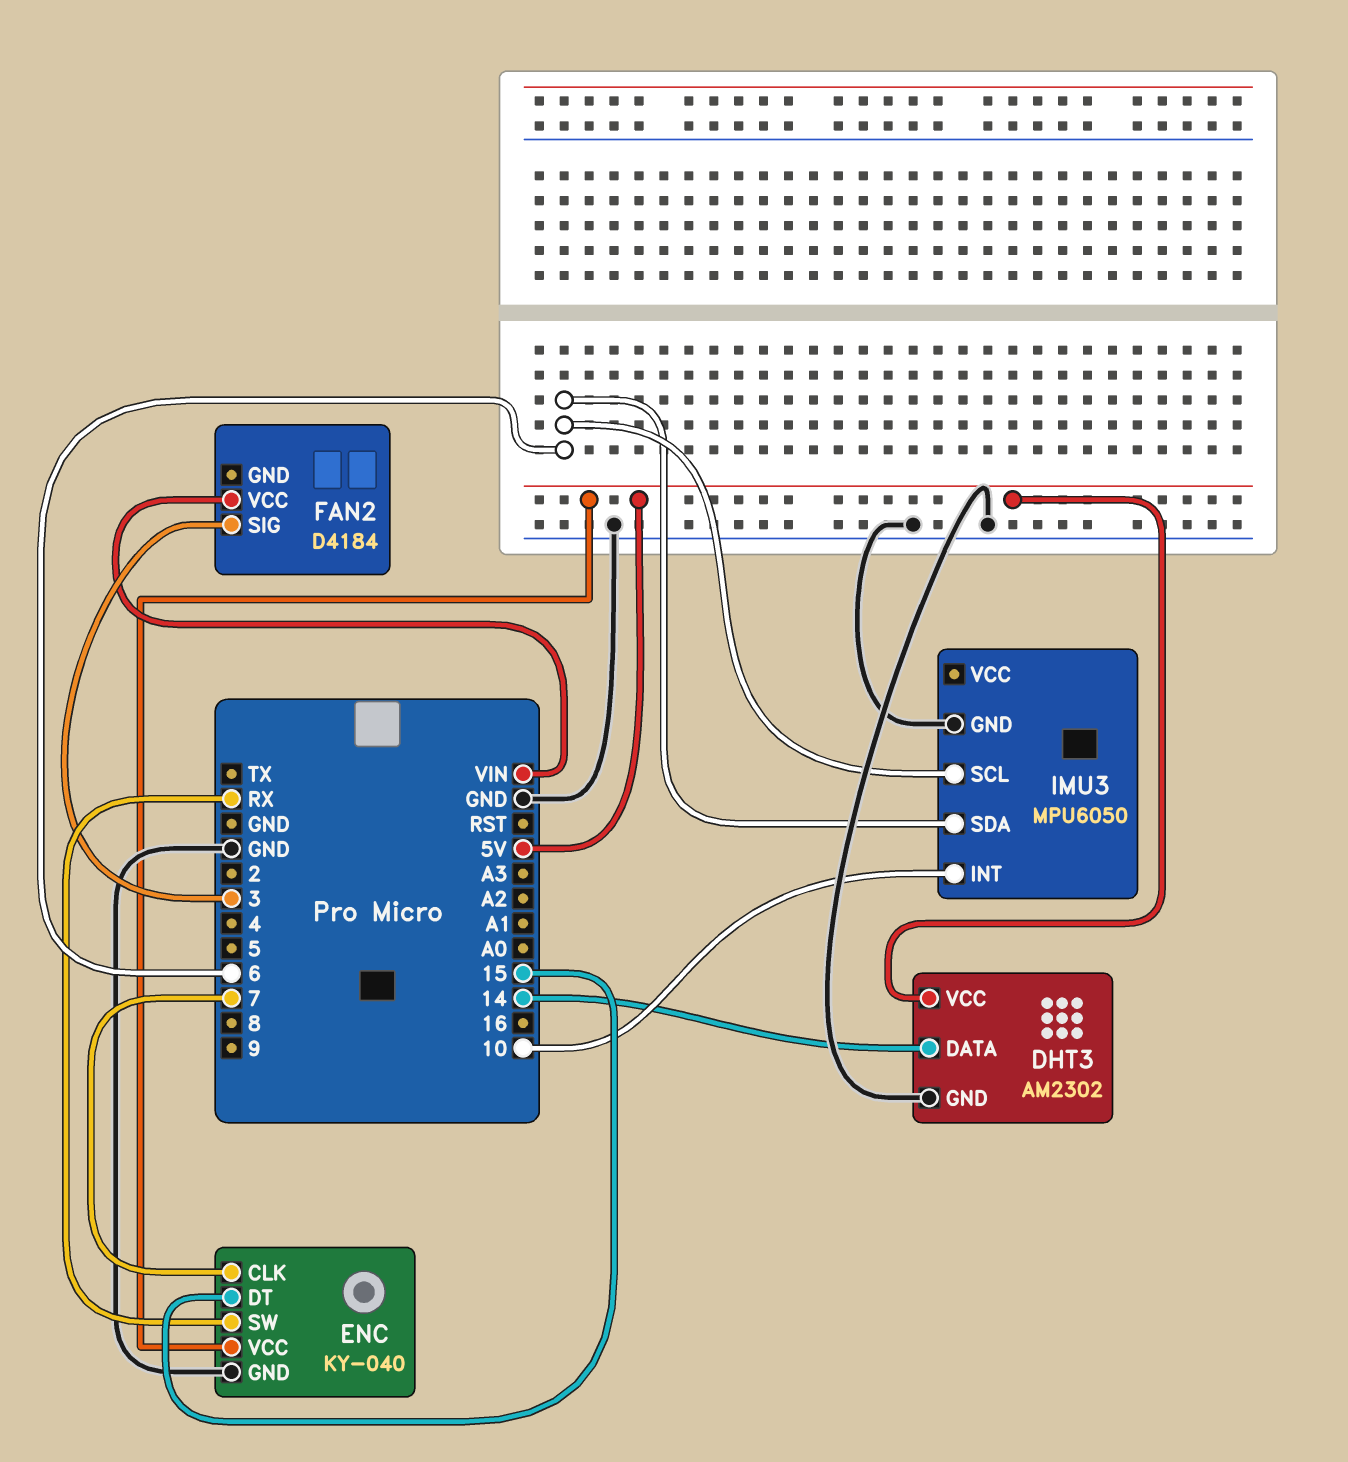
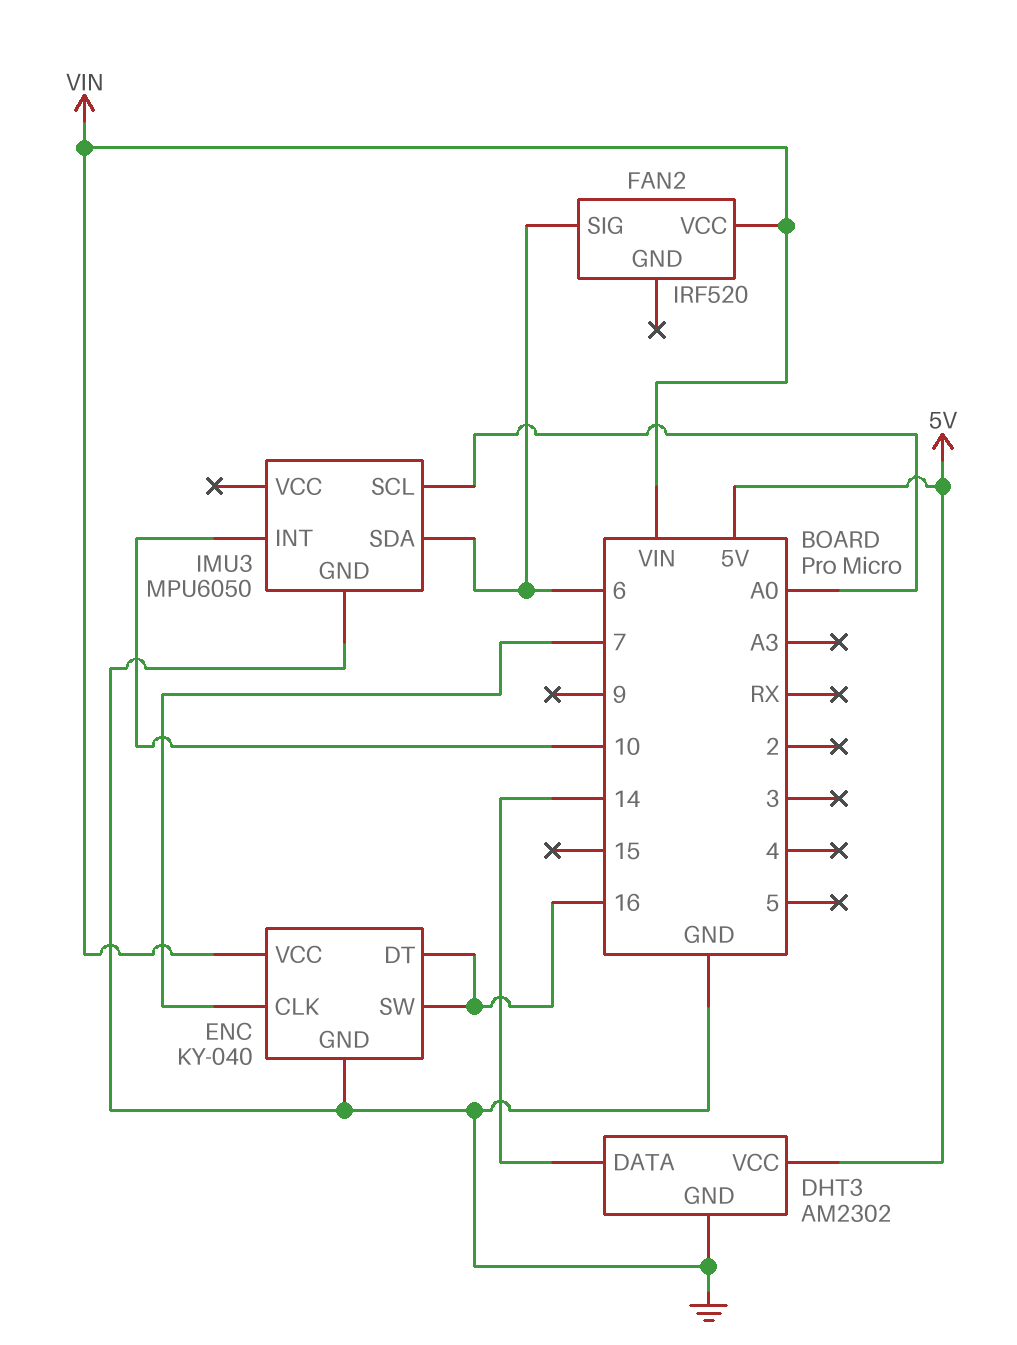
ENC pin DT: 15 -> 16
ENC pin SW: RX -> 16
ENC pin VCC: 5V -> VIN
FAN2: D4184 -> IRF520
FAN2 pin SIG: 3 -> 6
IMU3 pin SCL: 6 -> A0

